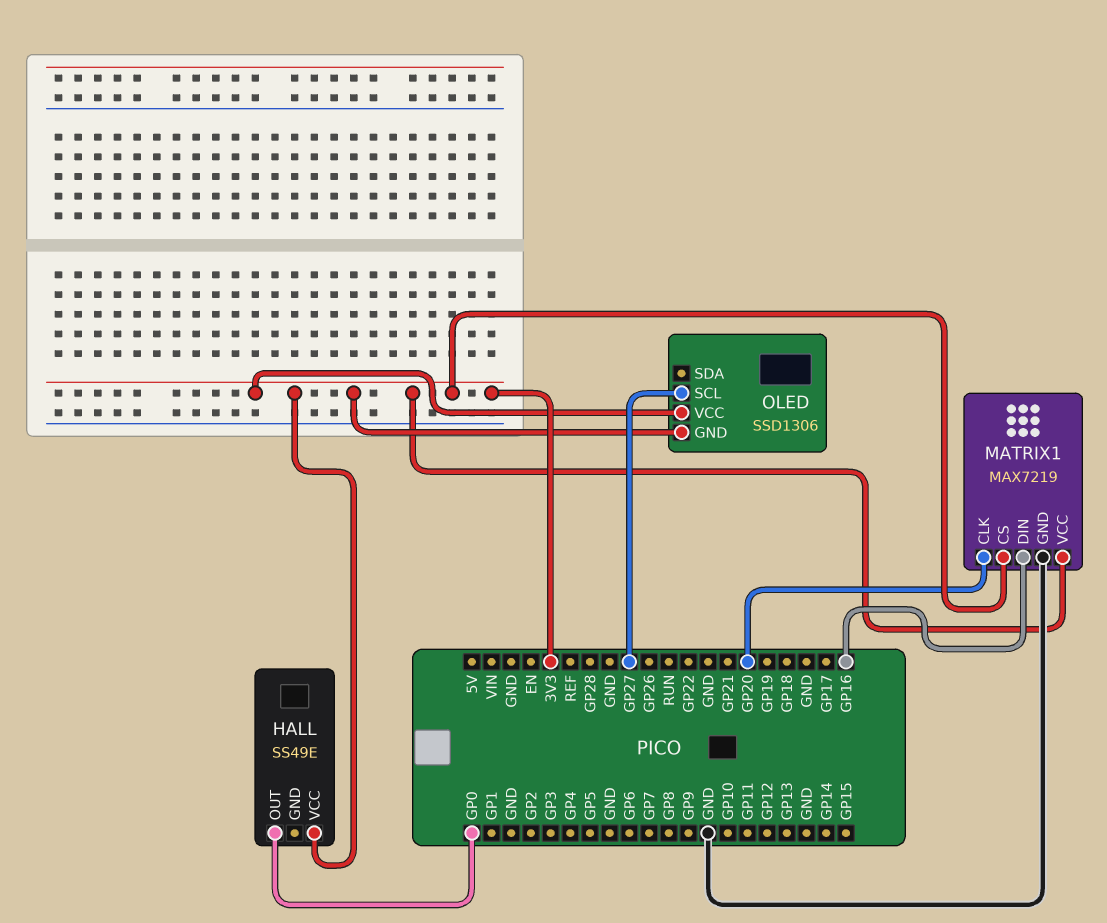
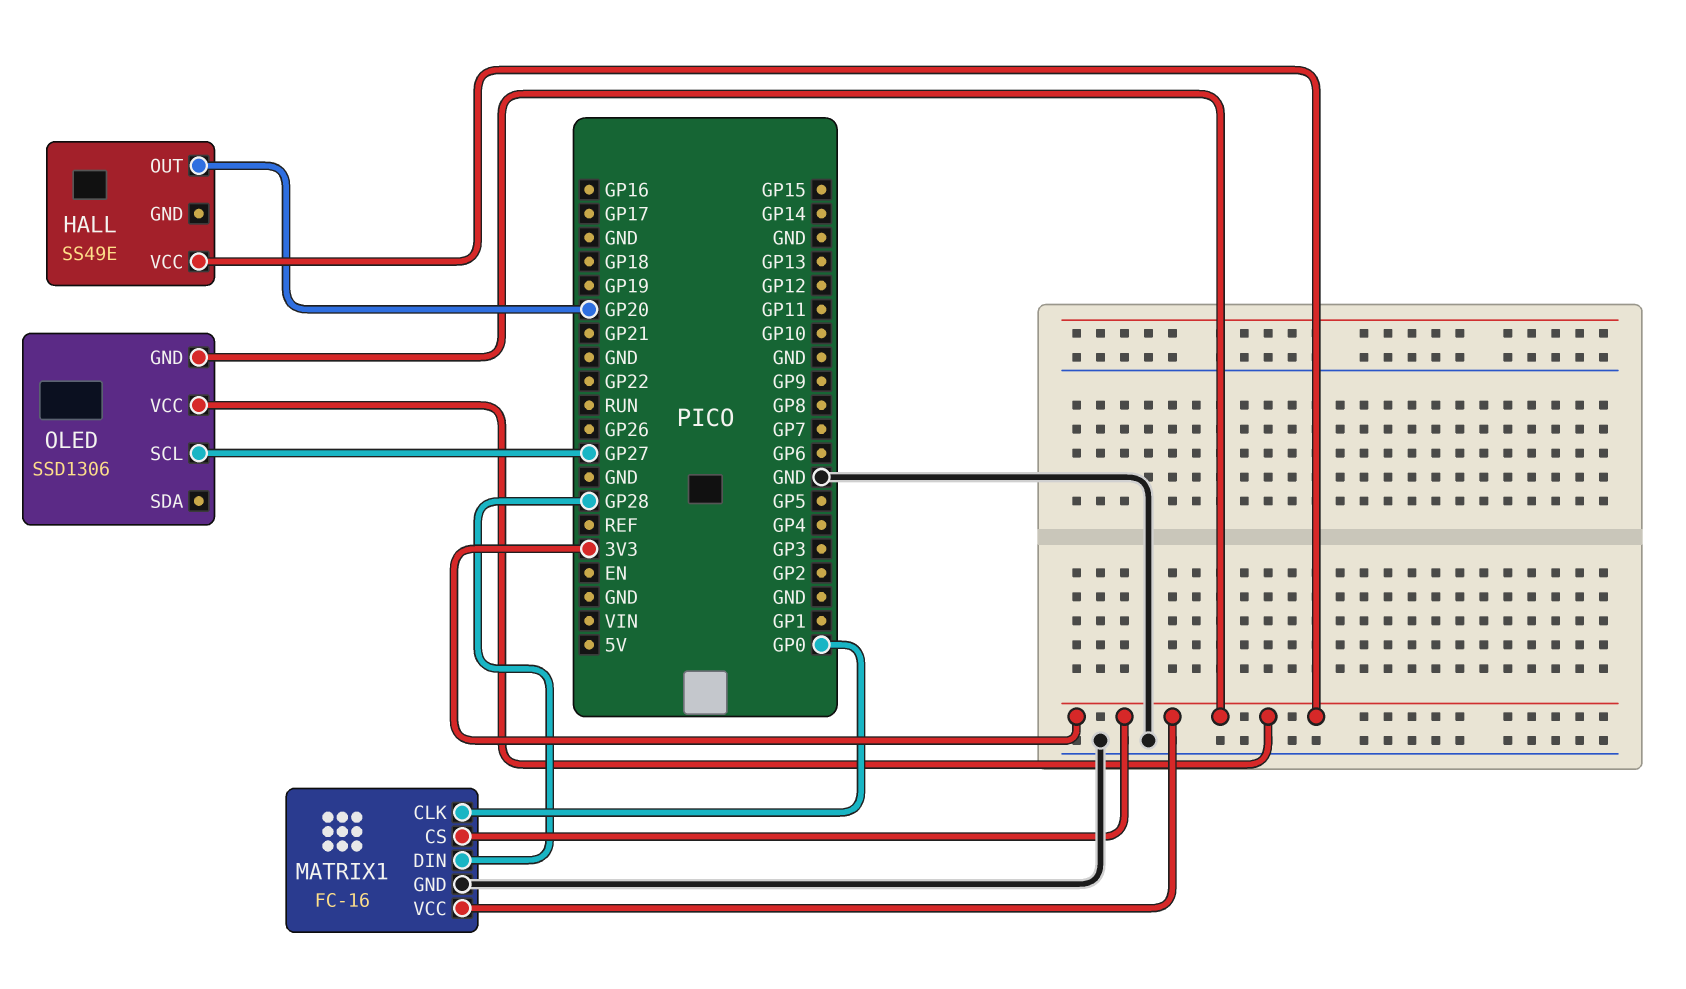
HALL pin OUT: GP0 -> GP20
MATRIX1: MAX7219 -> FC-16
MATRIX1 pin CLK: GP20 -> GP0
MATRIX1 pin DIN: GP16 -> GP28

